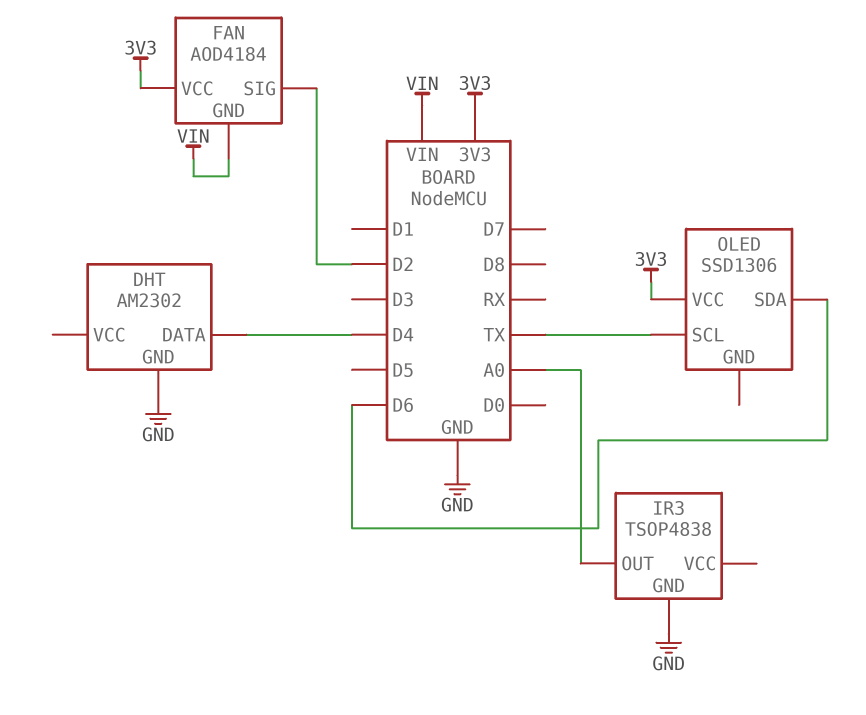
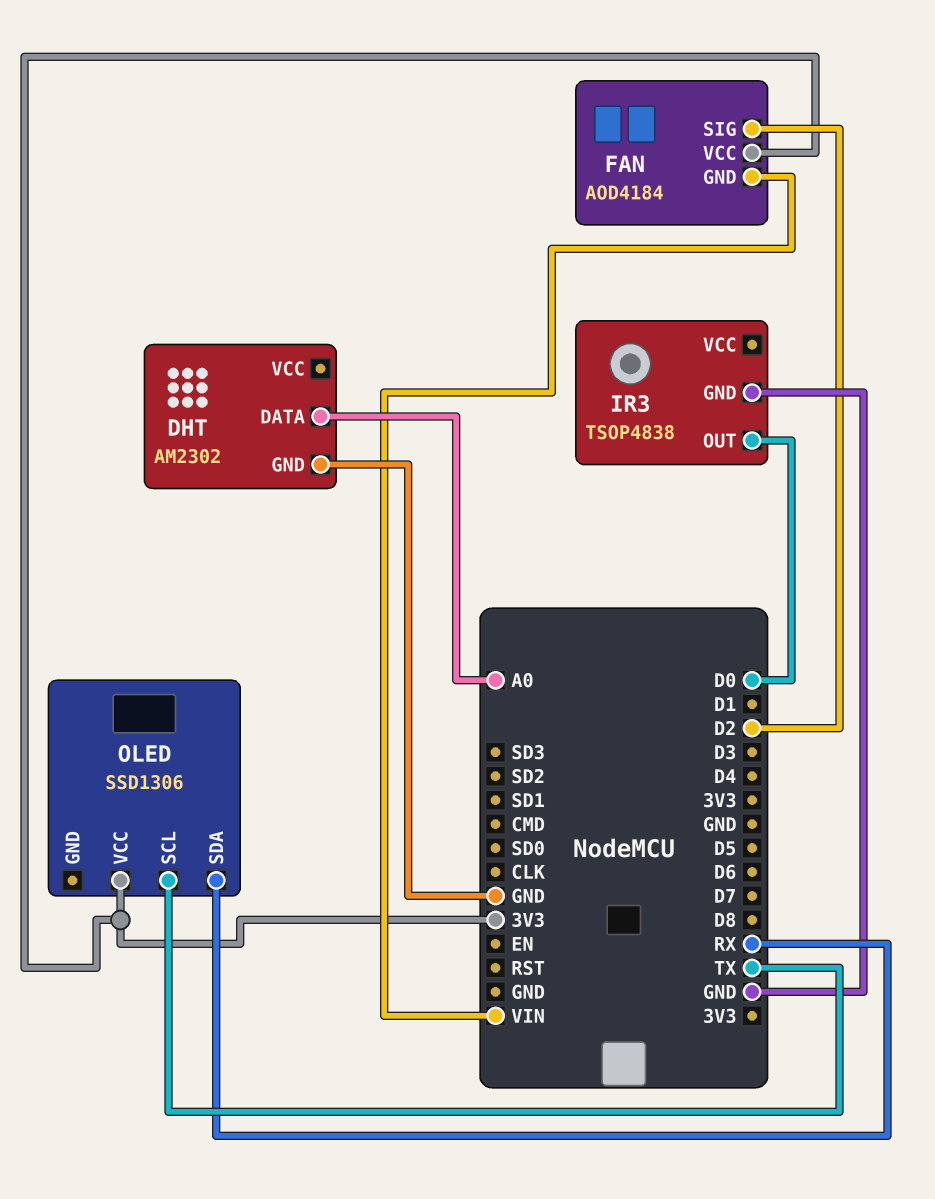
DHT pin DATA: D4 -> A0
IR3 pin OUT: A0 -> D0
OLED pin SDA: D6 -> RX

